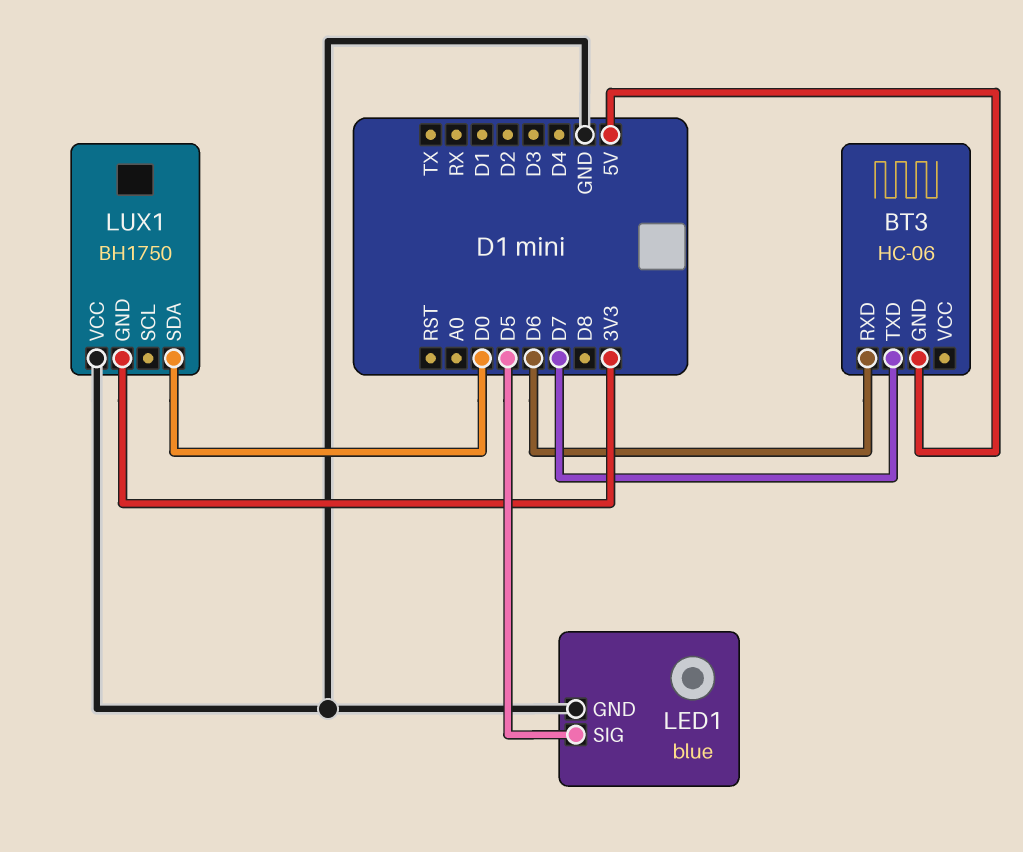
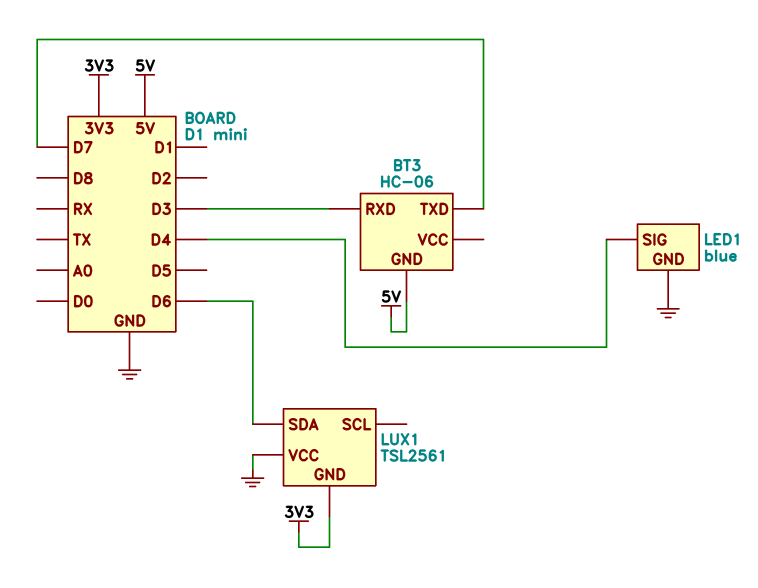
BT3 pin RXD: D6 -> D3
LED1 pin SIG: D5 -> D4
LUX1: BH1750 -> TSL2561
LUX1 pin SDA: D0 -> D6

